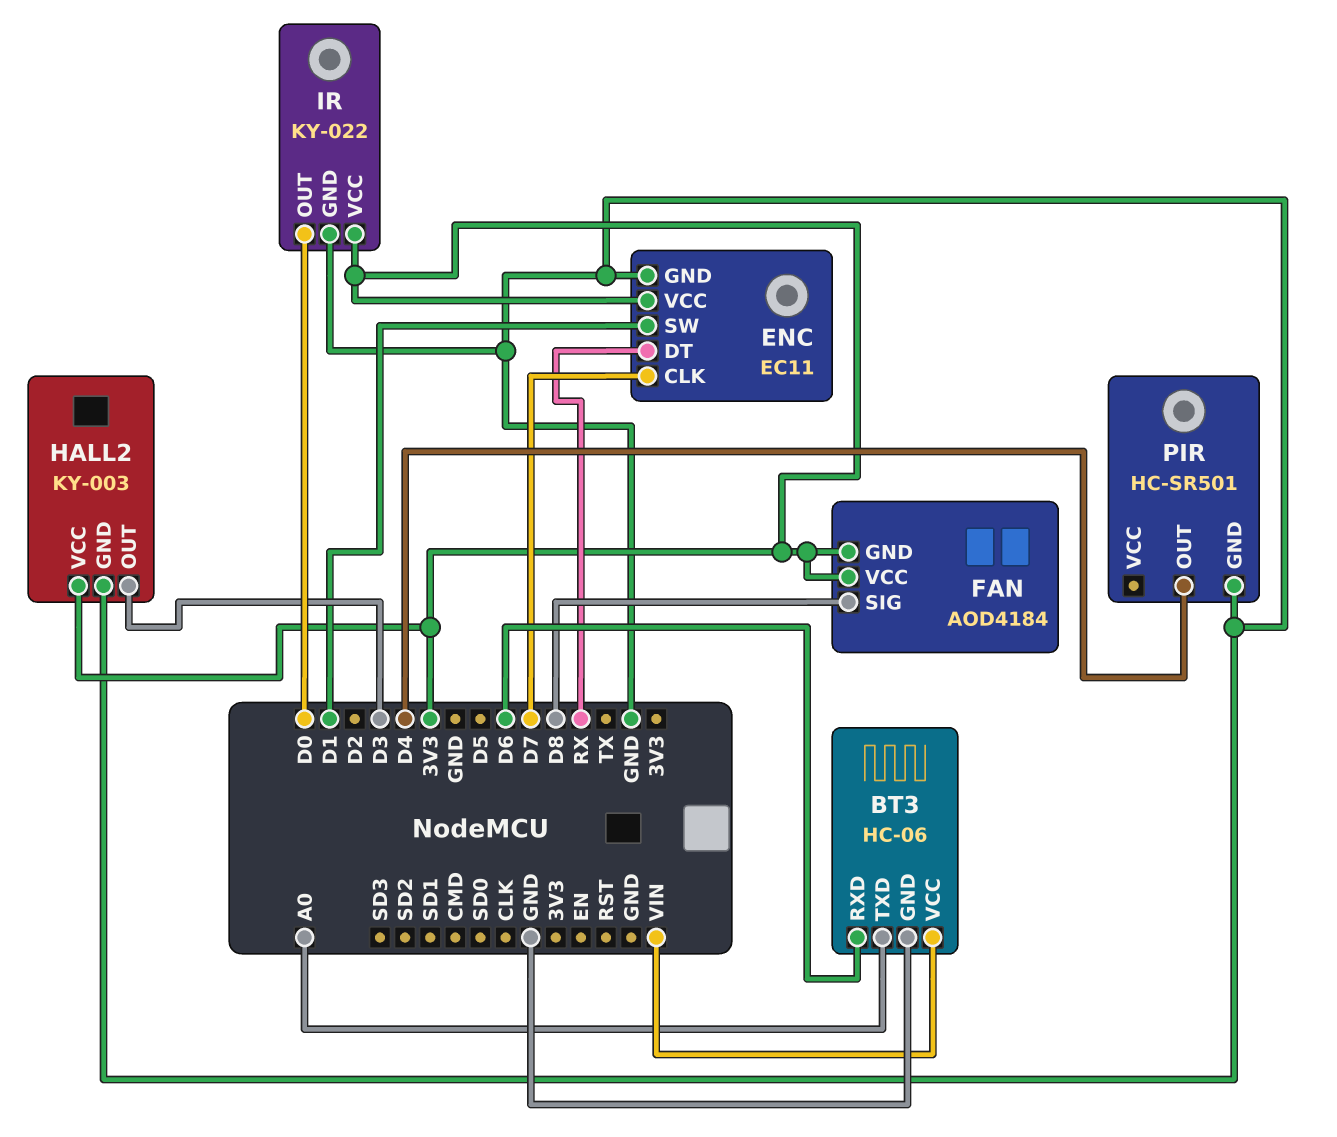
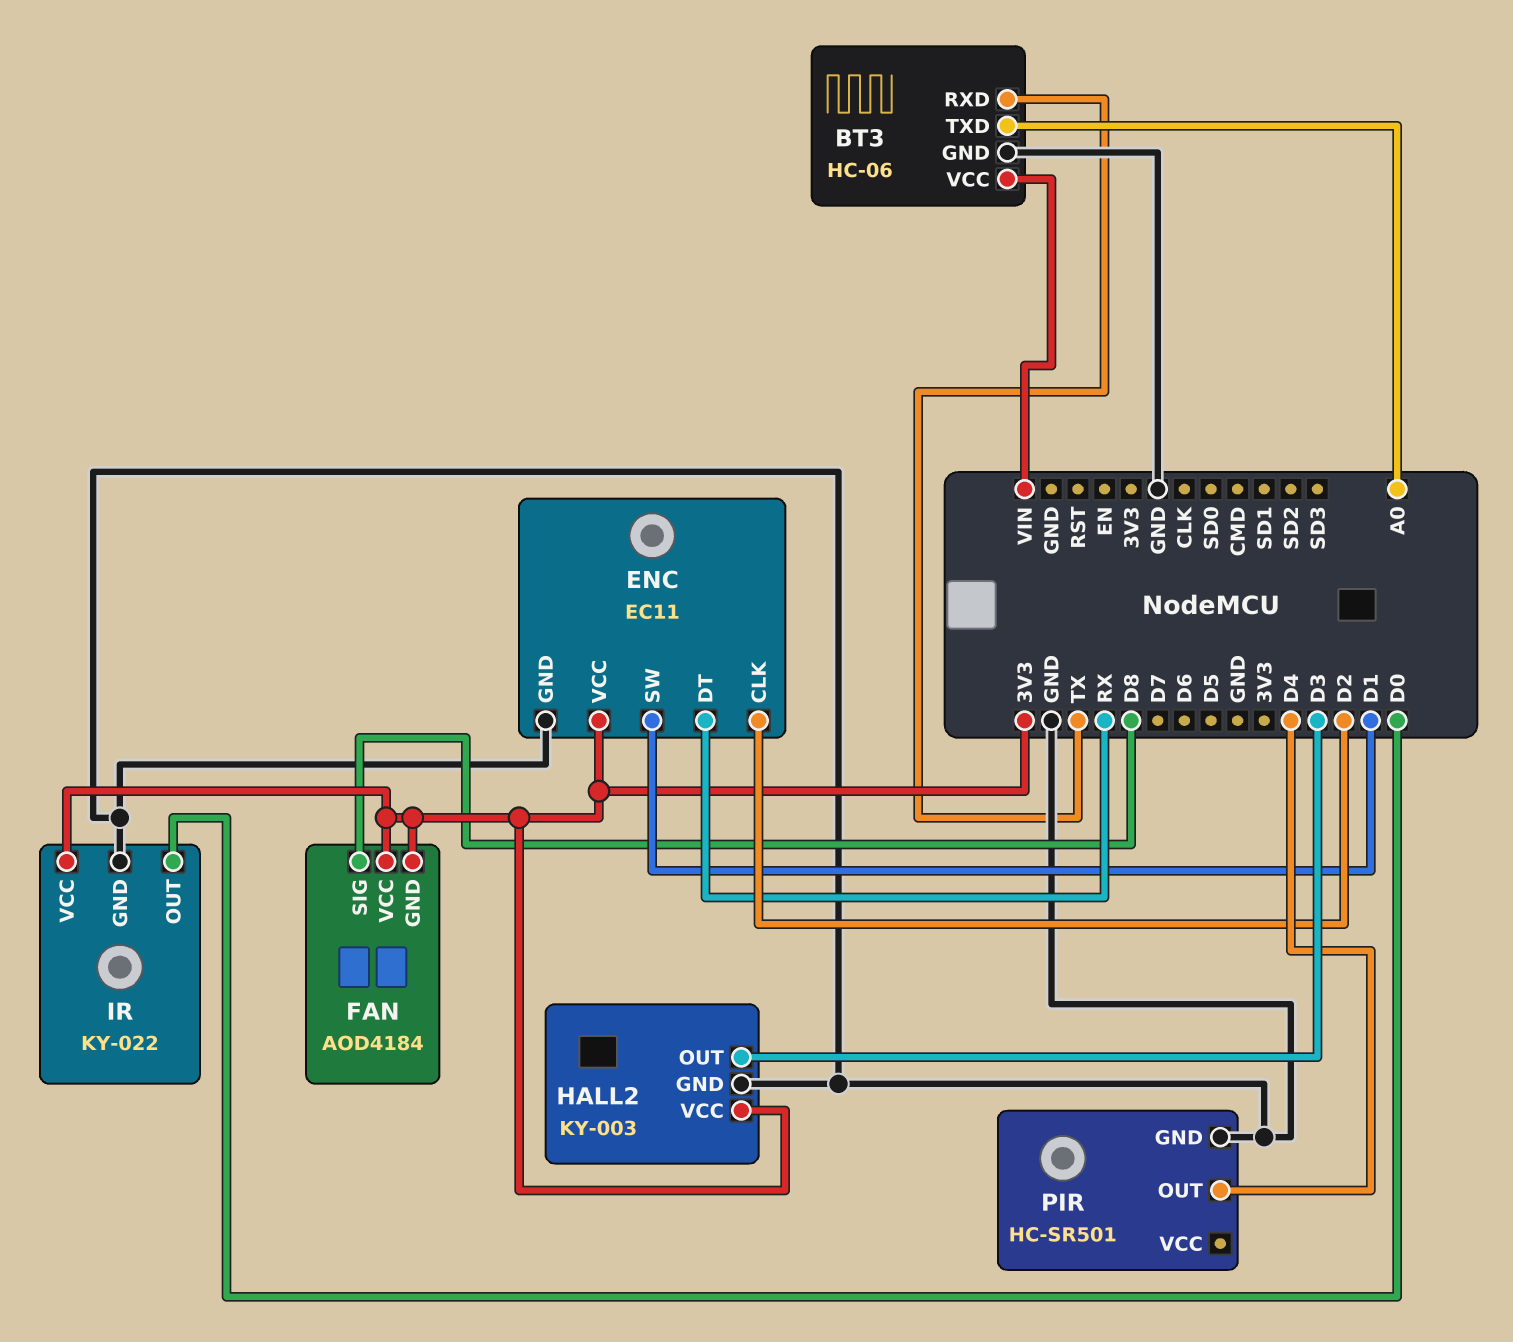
BT3 pin RXD: D6 -> TX
ENC pin CLK: D7 -> D2

